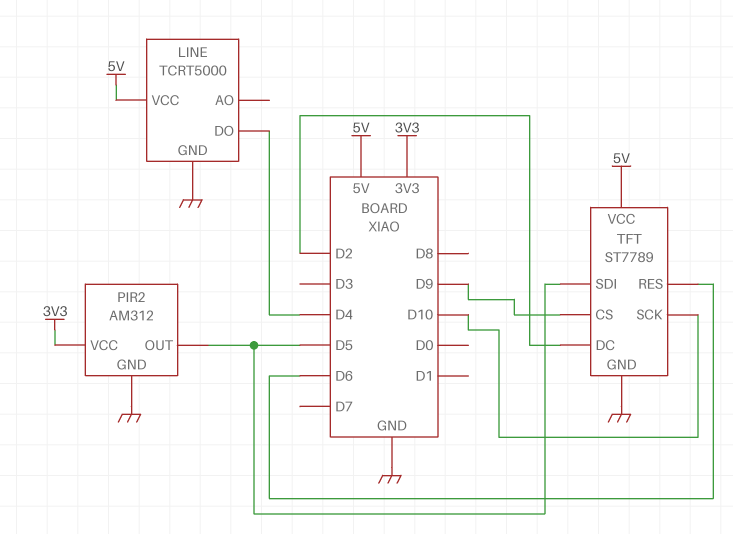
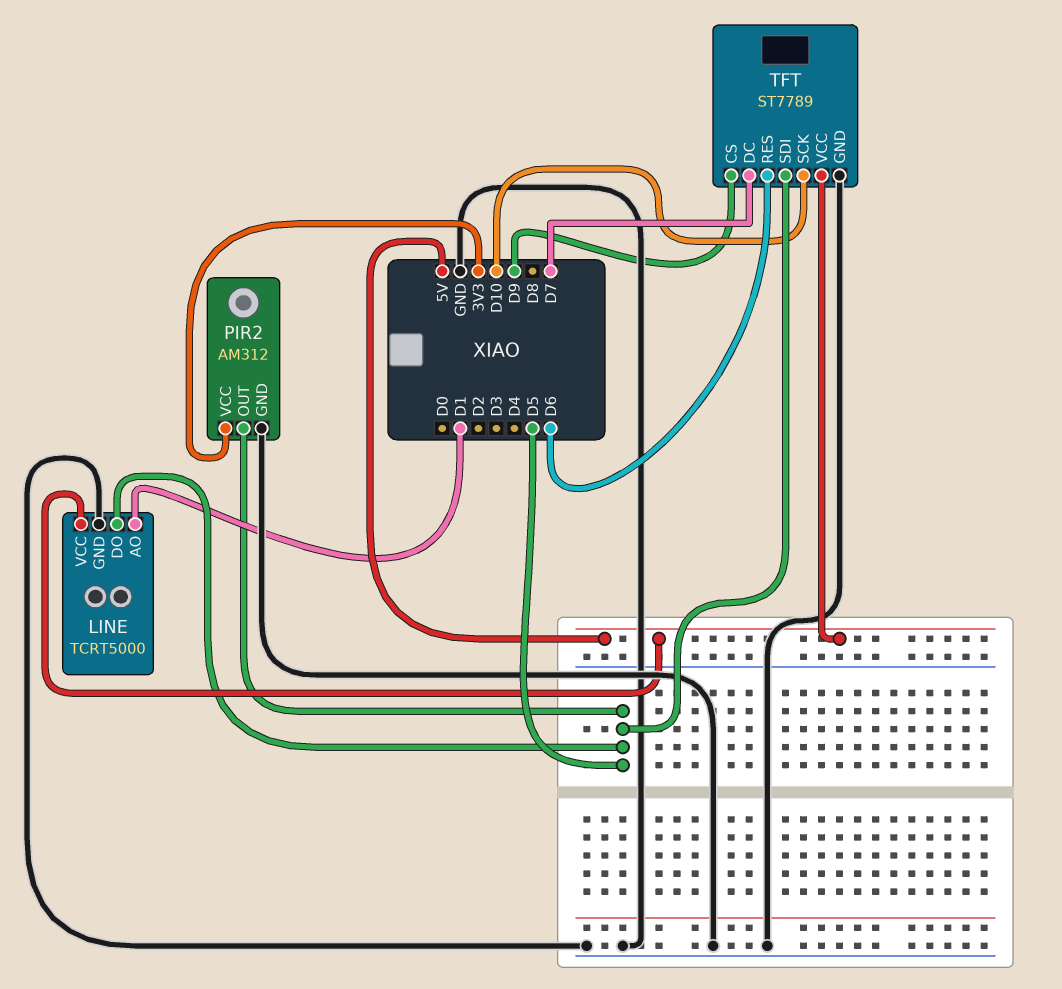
LINE pin AO: none -> D1
LINE pin DO: D4 -> D5
TFT pin DC: D2 -> D7

